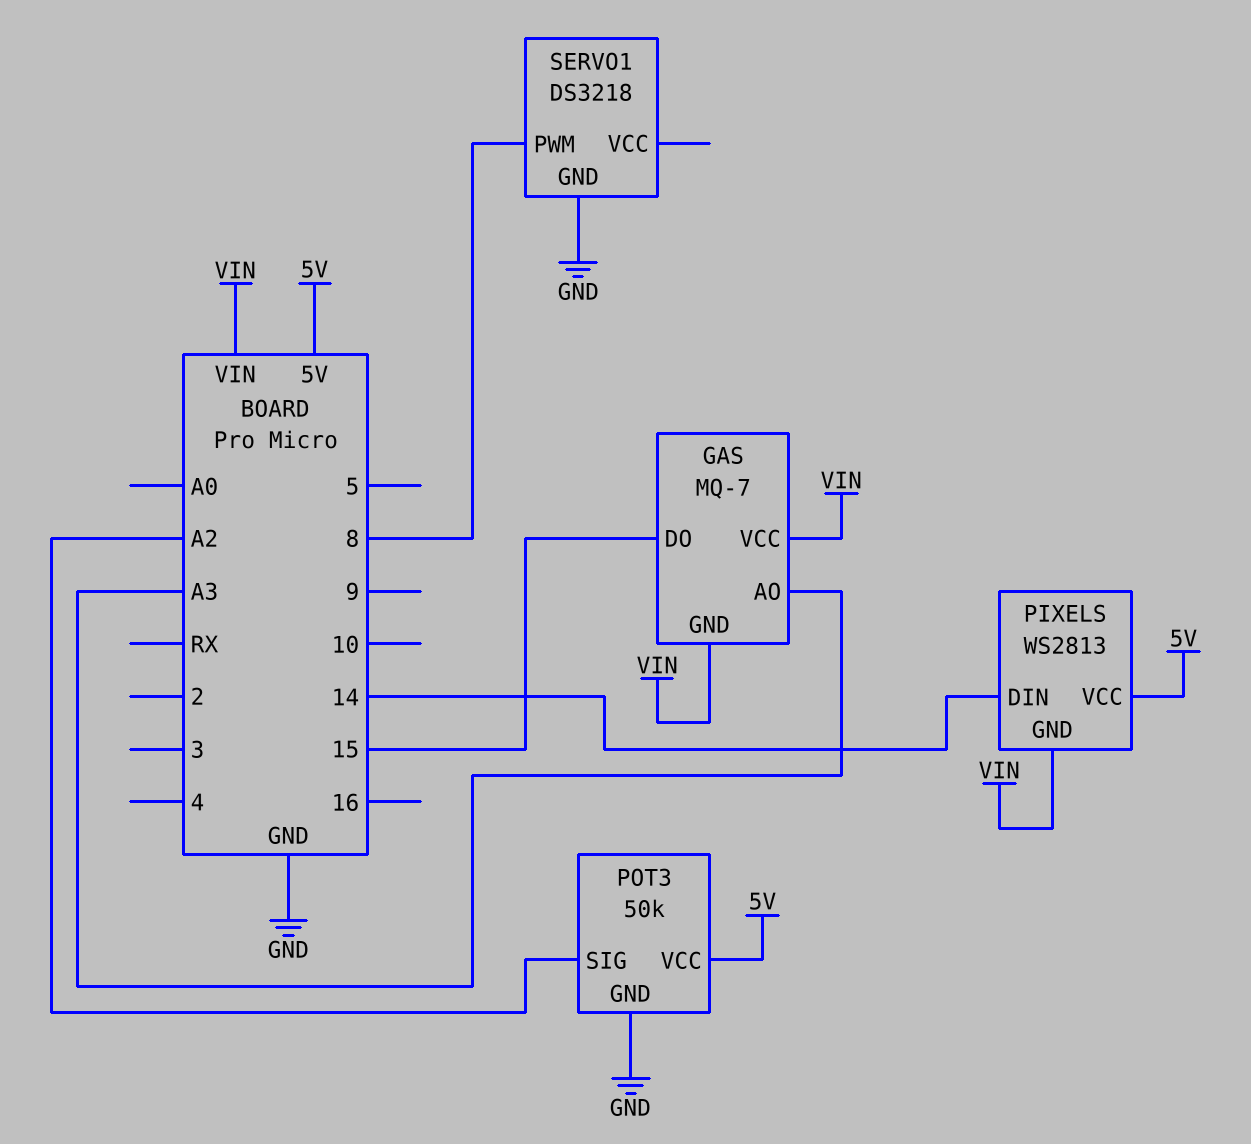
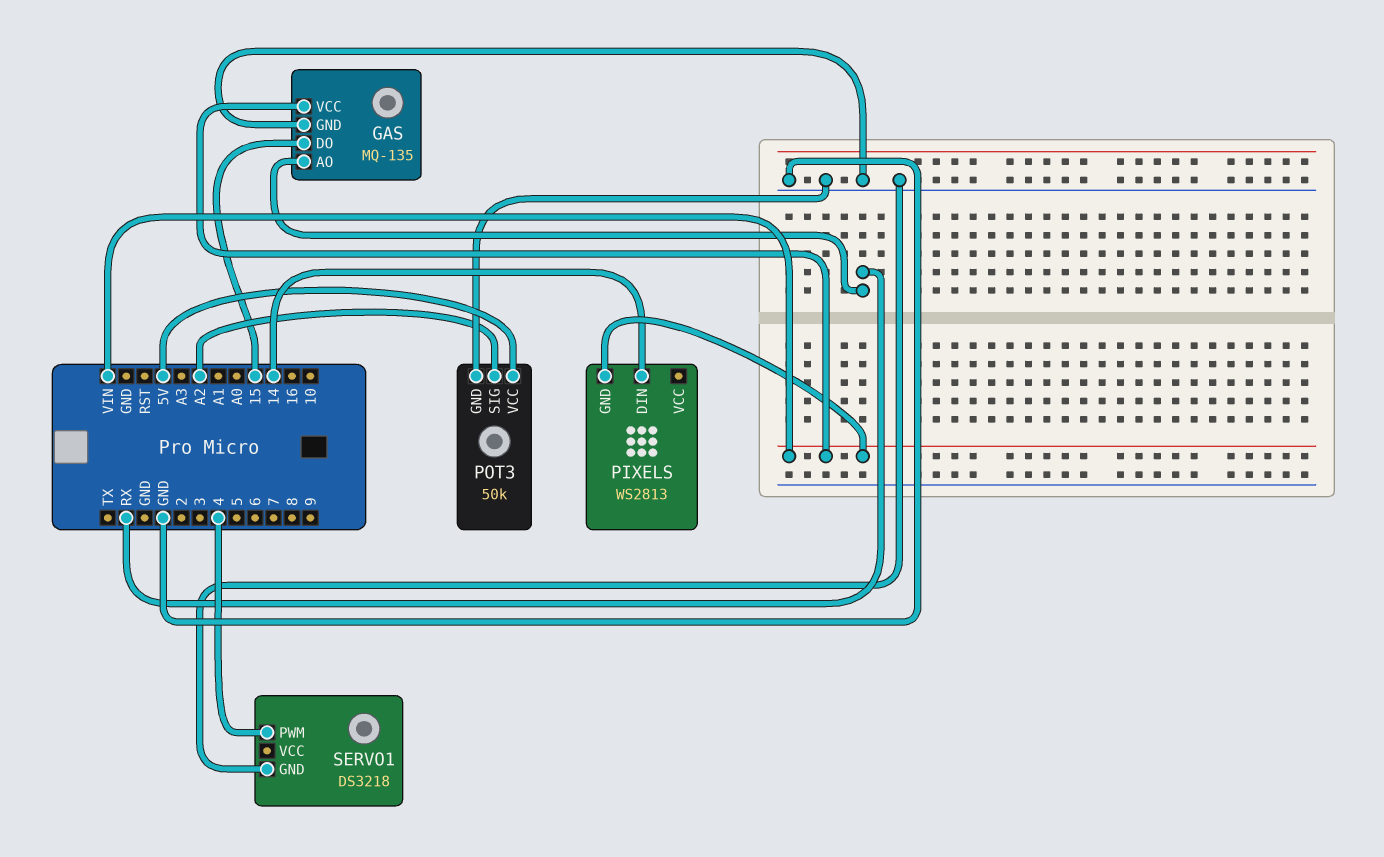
GAS: MQ-7 -> MQ-135
GAS pin AO: A3 -> RX
GAS pin GND: VIN -> GND
PIXELS pin VCC: 5V -> none
SERVO1 pin PWM: 8 -> 4

